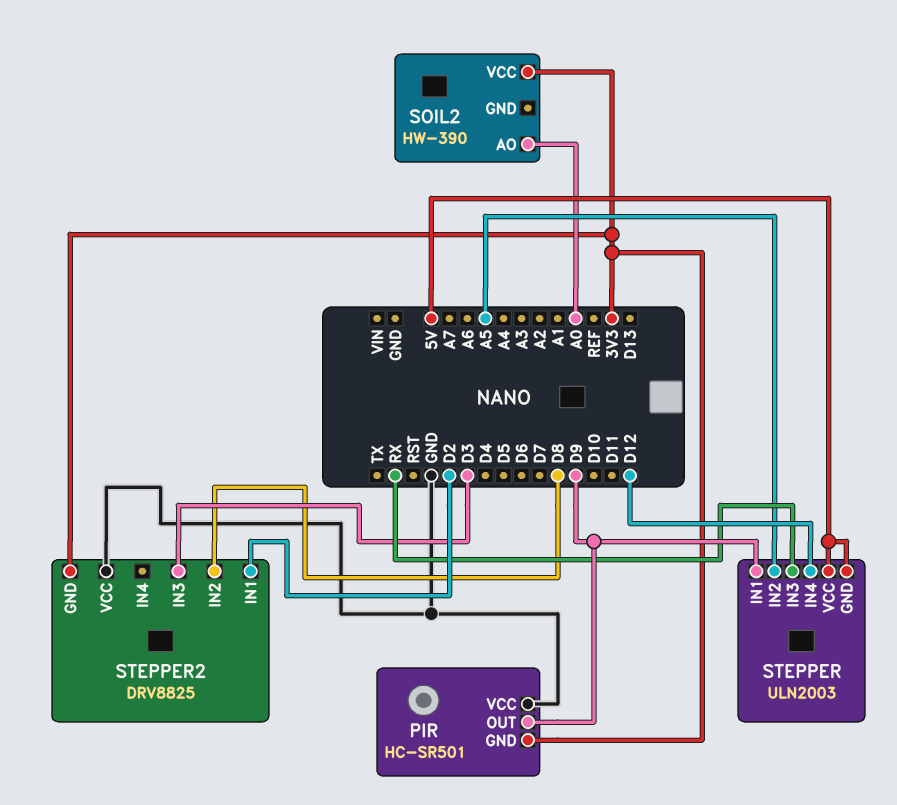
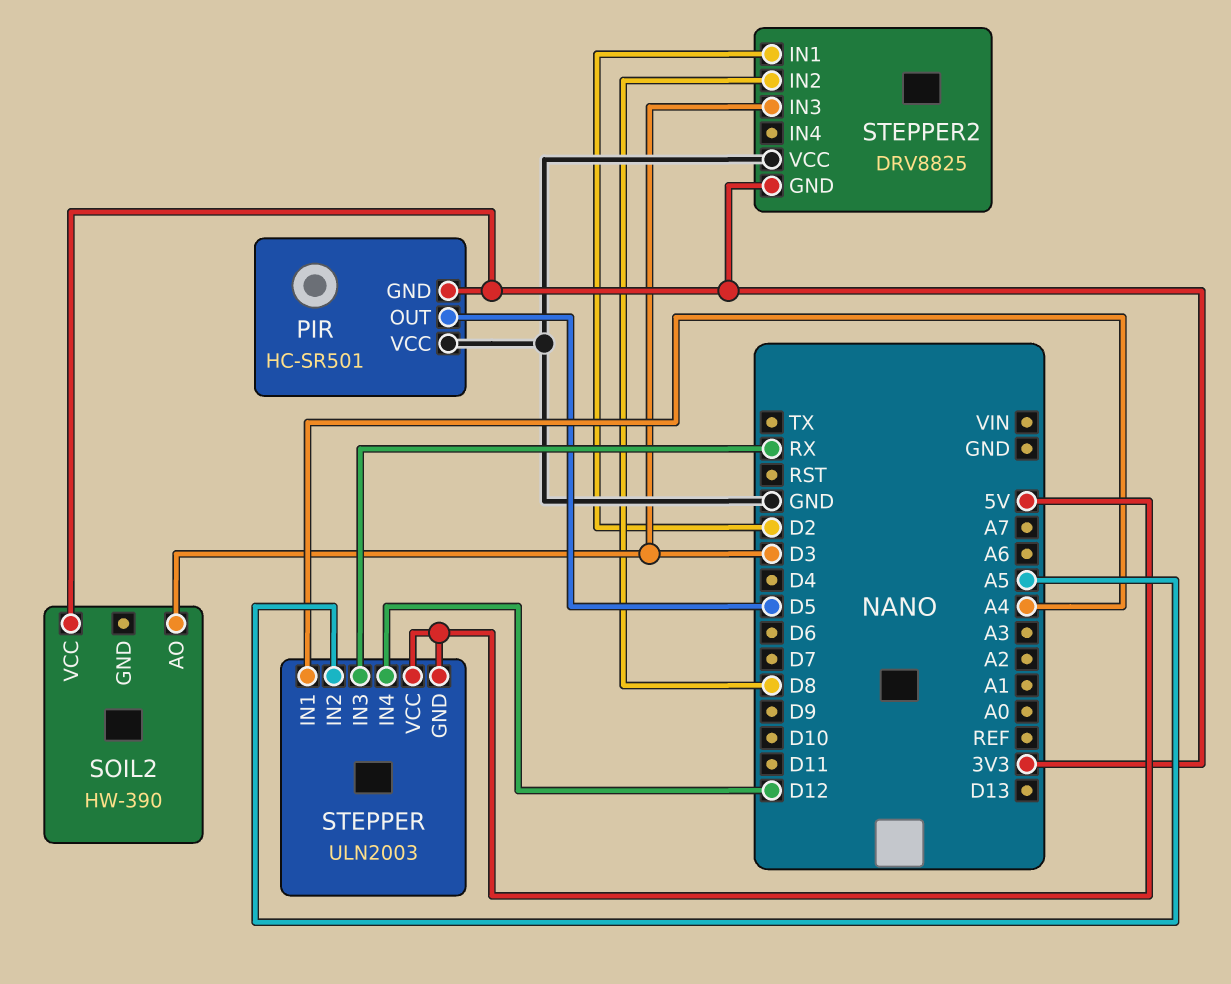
PIR pin OUT: D9 -> D5
SOIL2 pin AO: A0 -> D3
STEPPER pin IN1: D9 -> A4

